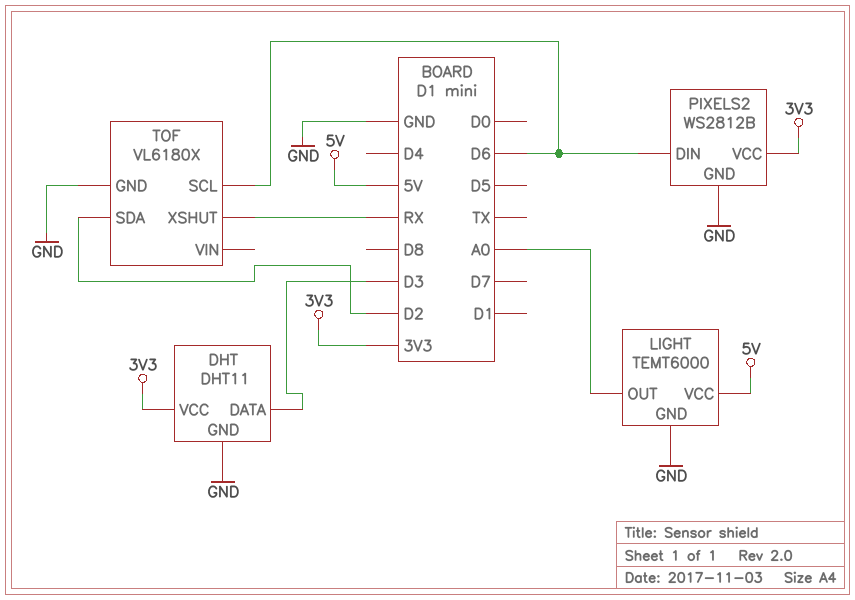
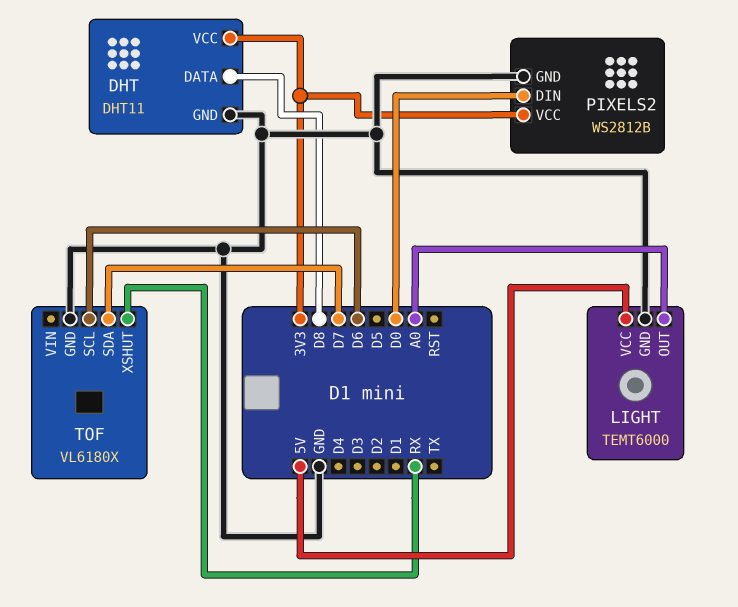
DHT pin DATA: D3 -> D8
PIXELS2 pin DIN: D6 -> D0
TOF pin SDA: D2 -> D7

